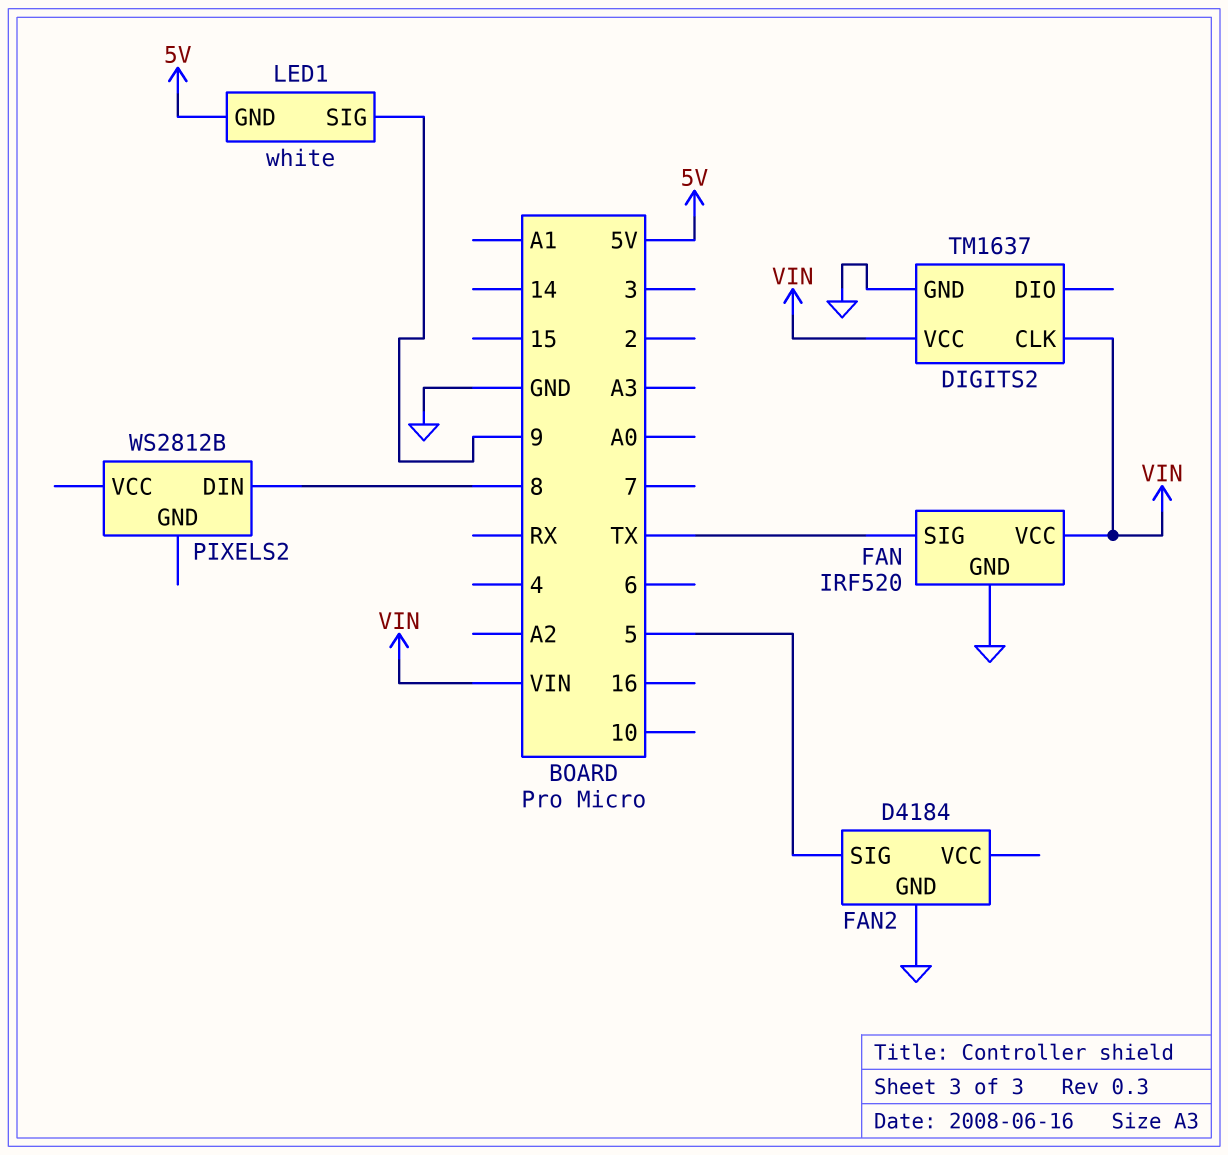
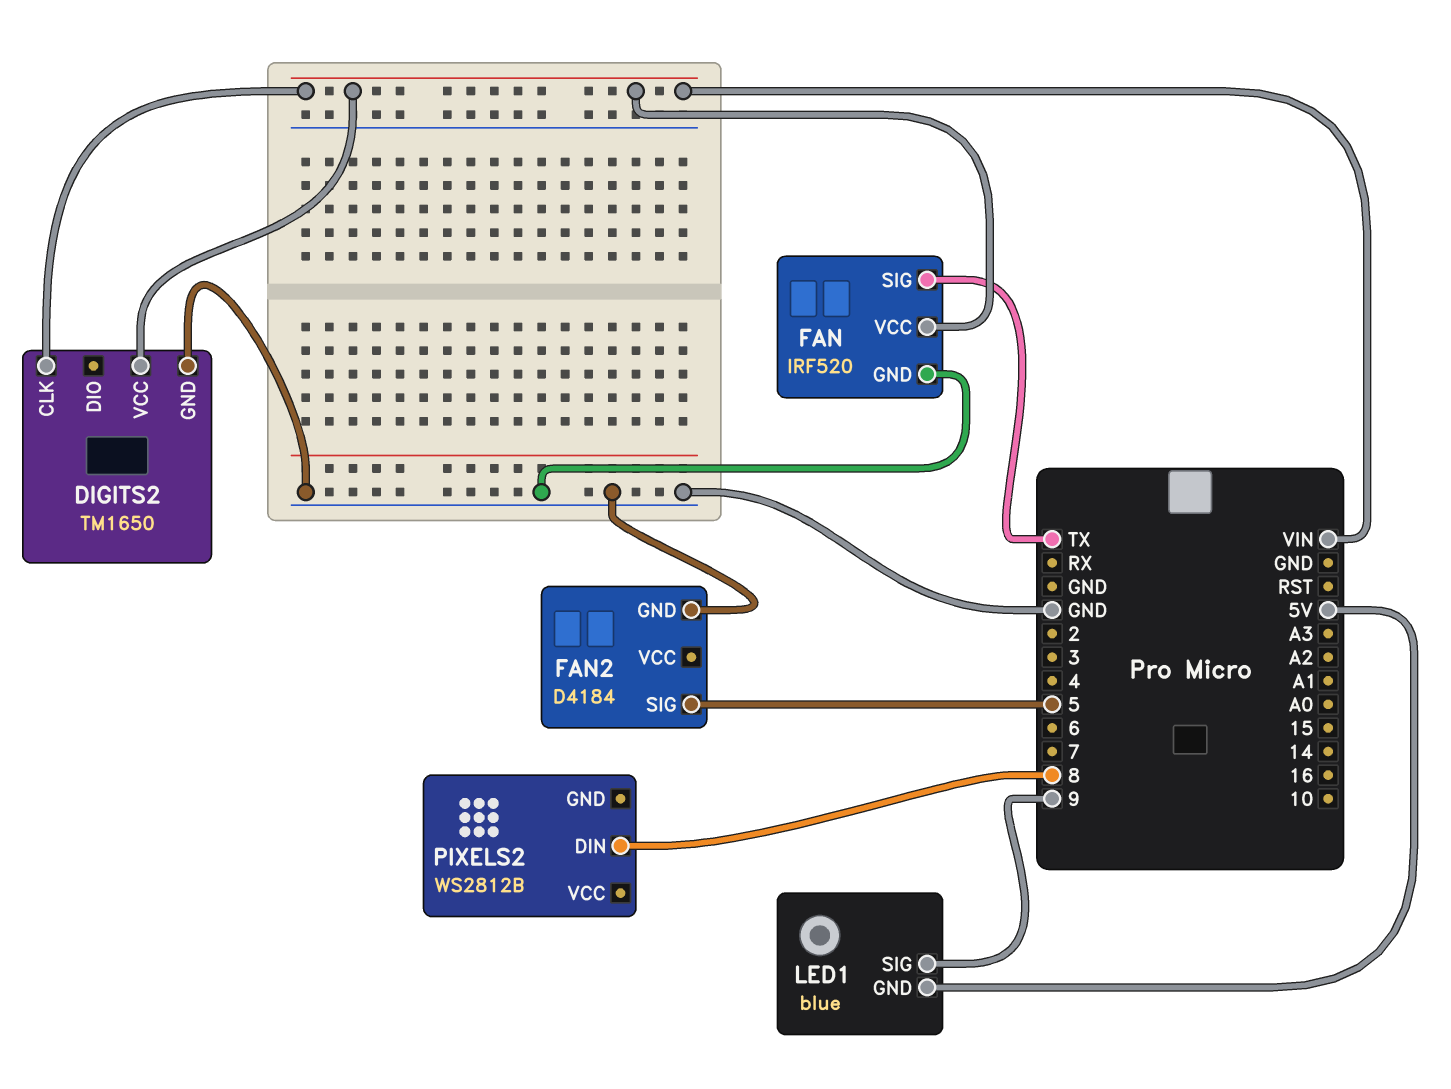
DIGITS2: TM1637 -> TM1650
LED1: white -> blue

